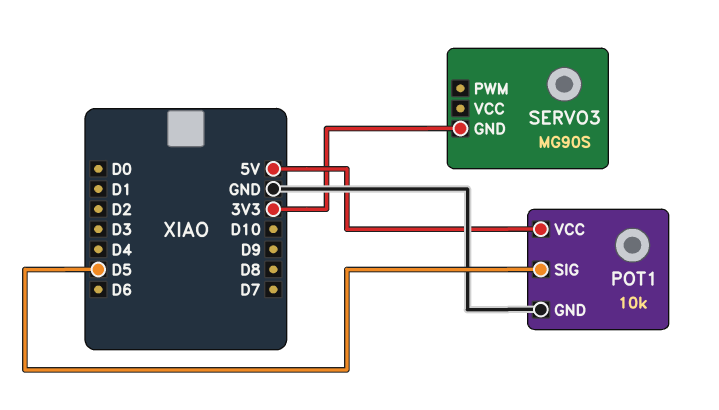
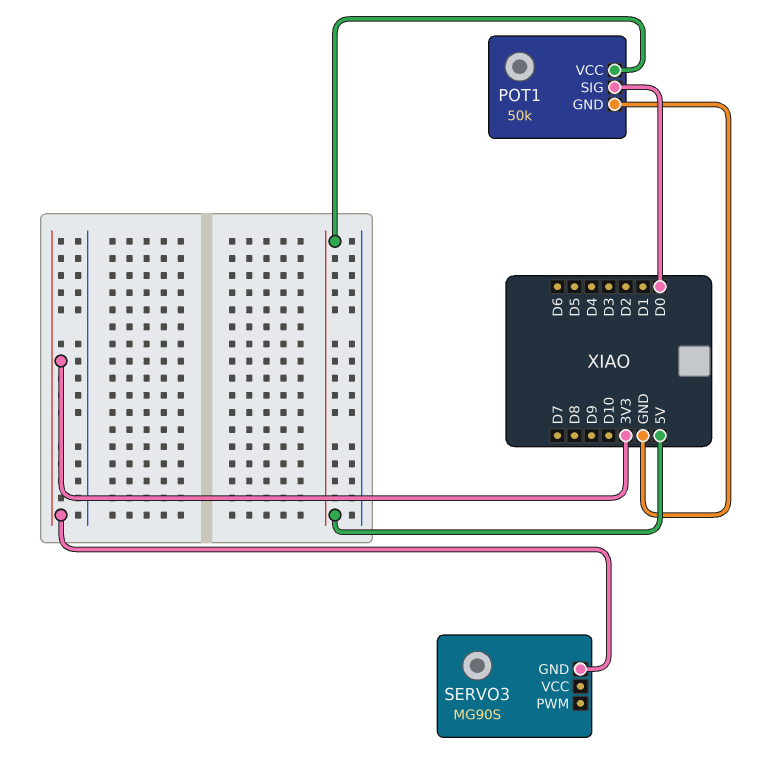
POT1: 10k -> 50k
POT1 pin SIG: D5 -> D0

